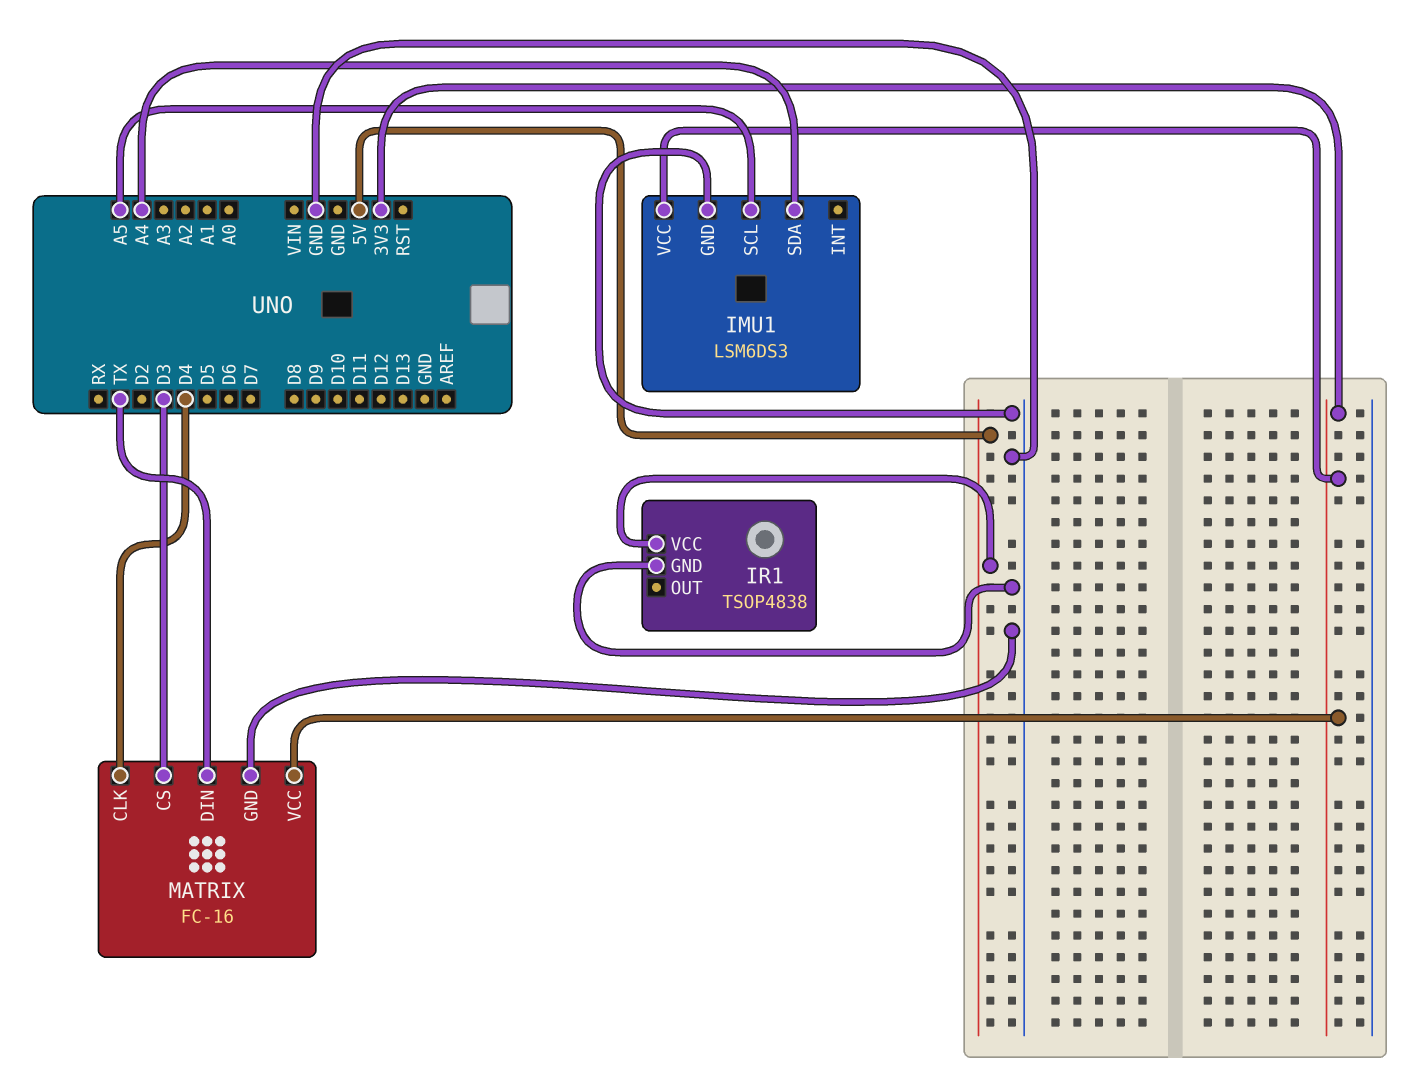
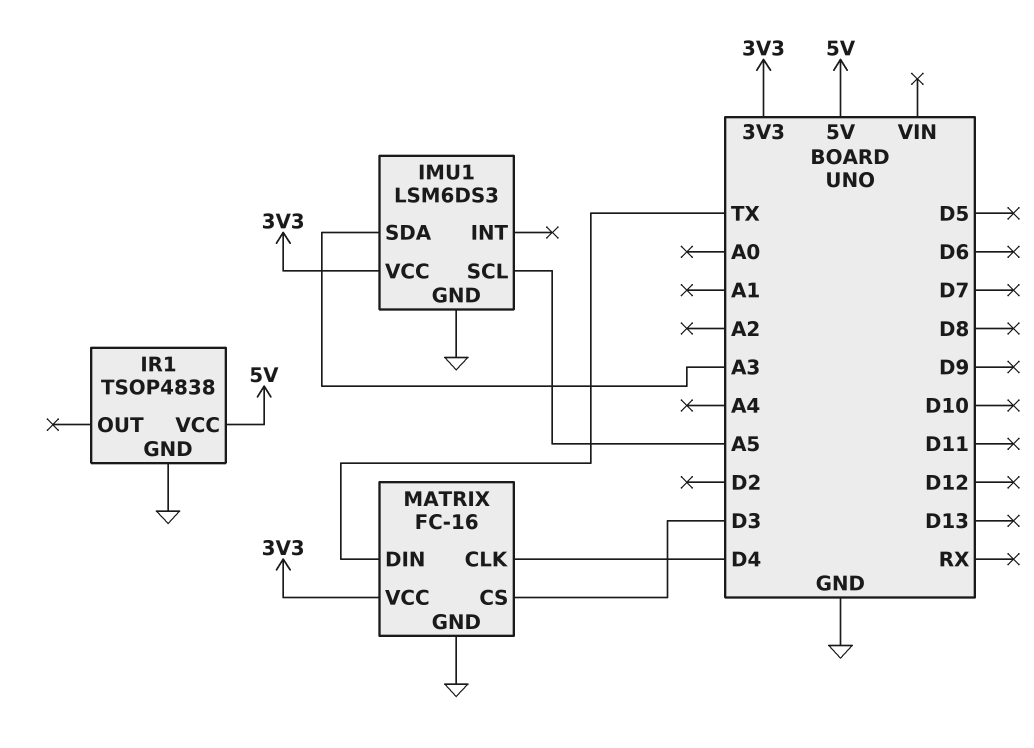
IMU1 pin SDA: A4 -> A3

